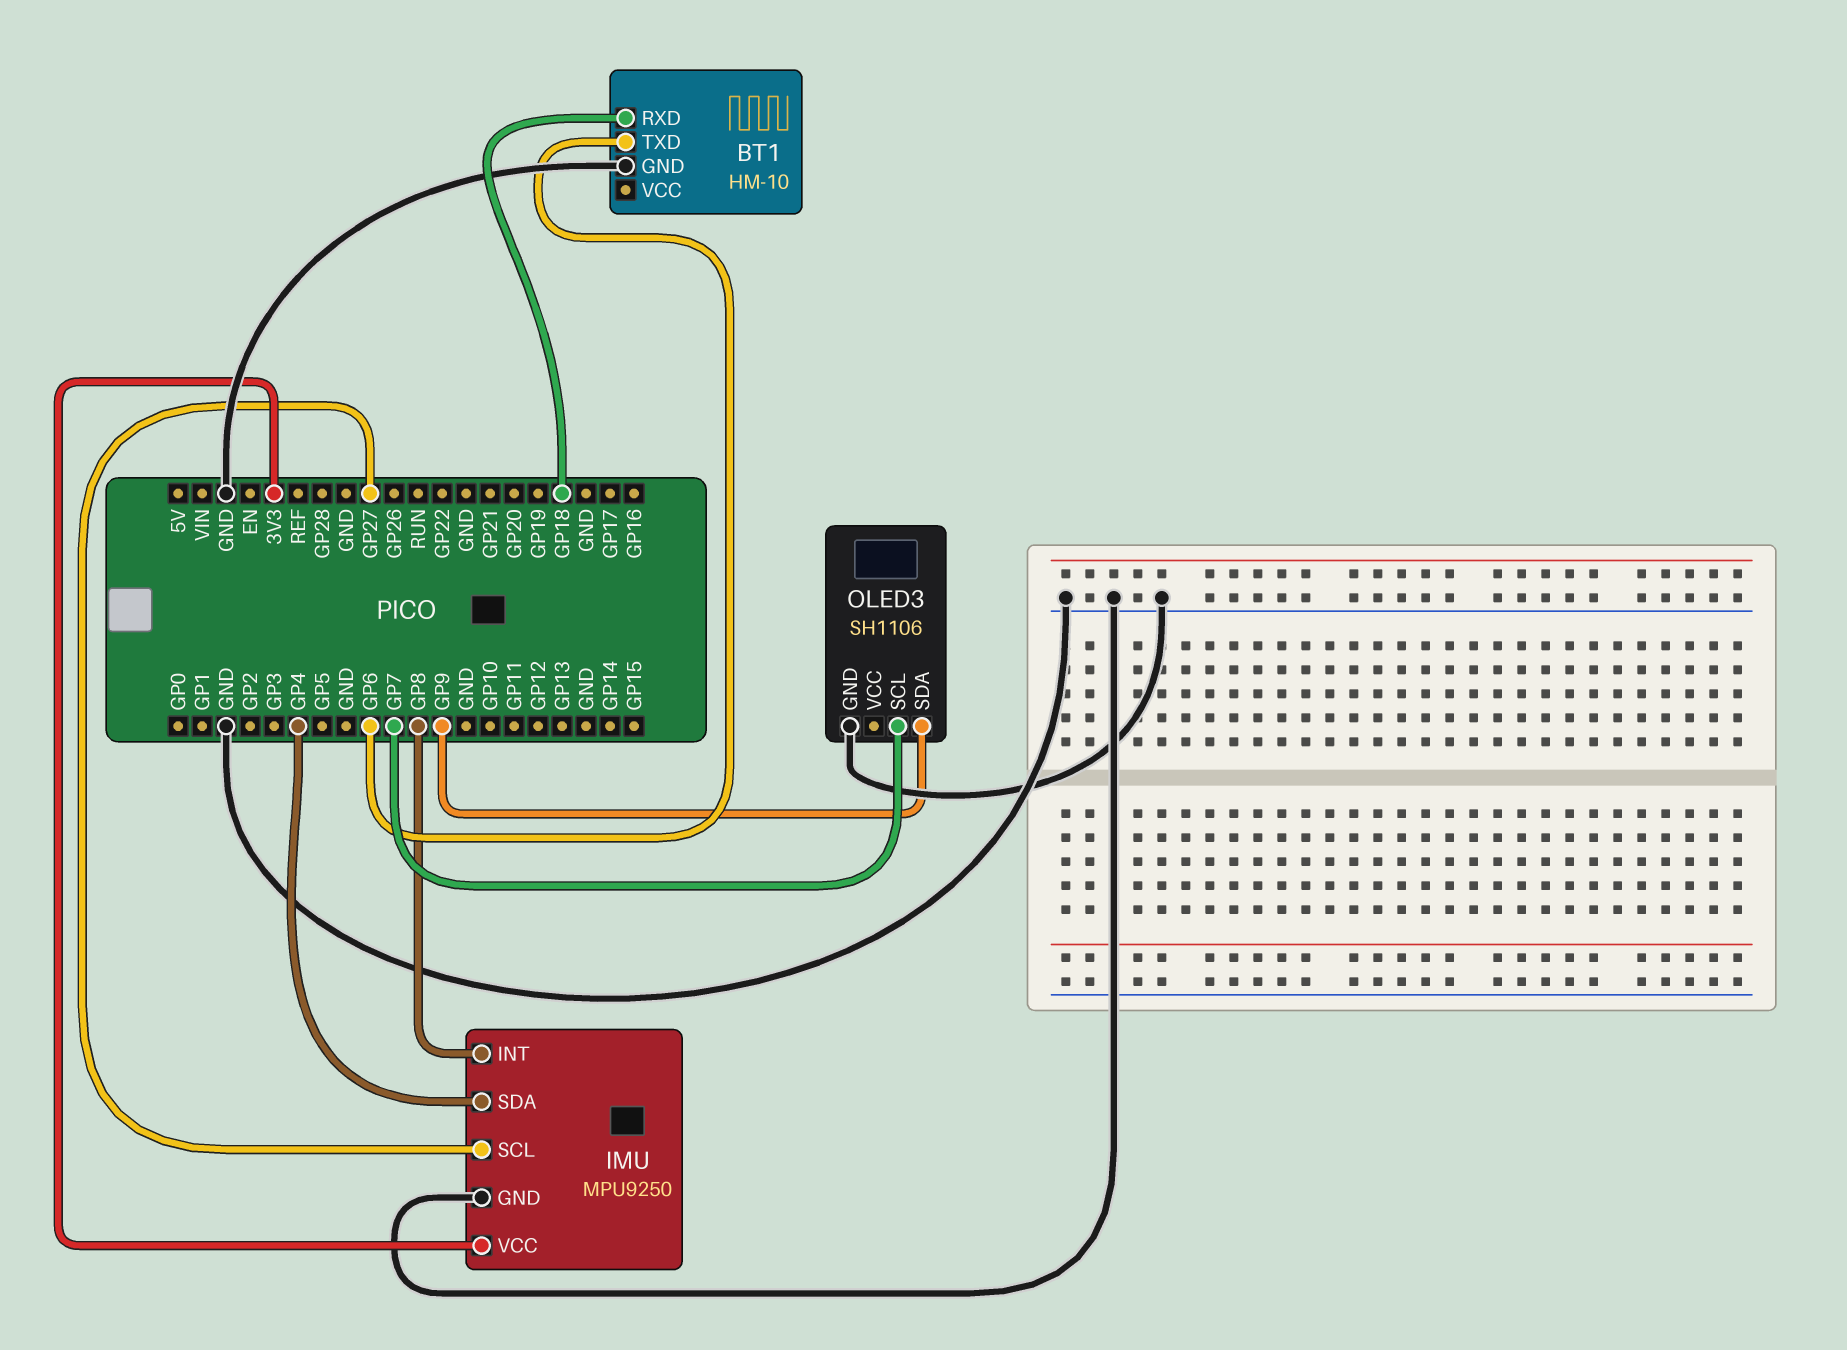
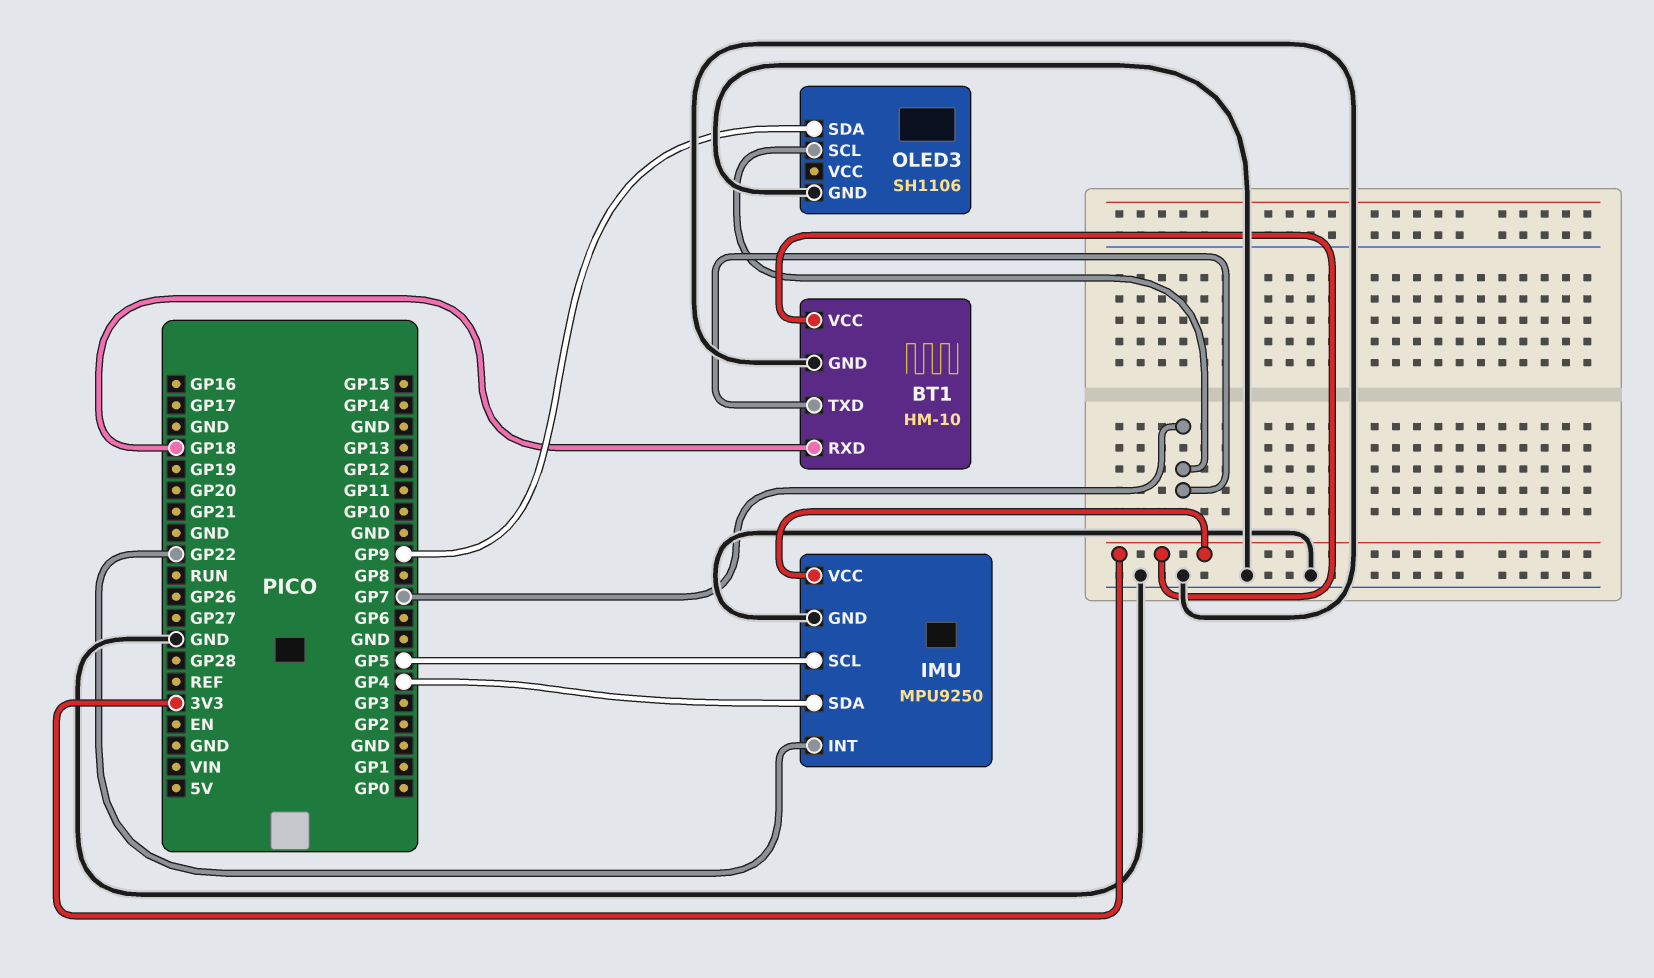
BT1 pin TXD: GP6 -> GP7
BT1 pin VCC: none -> 3V3
IMU pin INT: GP8 -> GP22
IMU pin SCL: GP27 -> GP5

